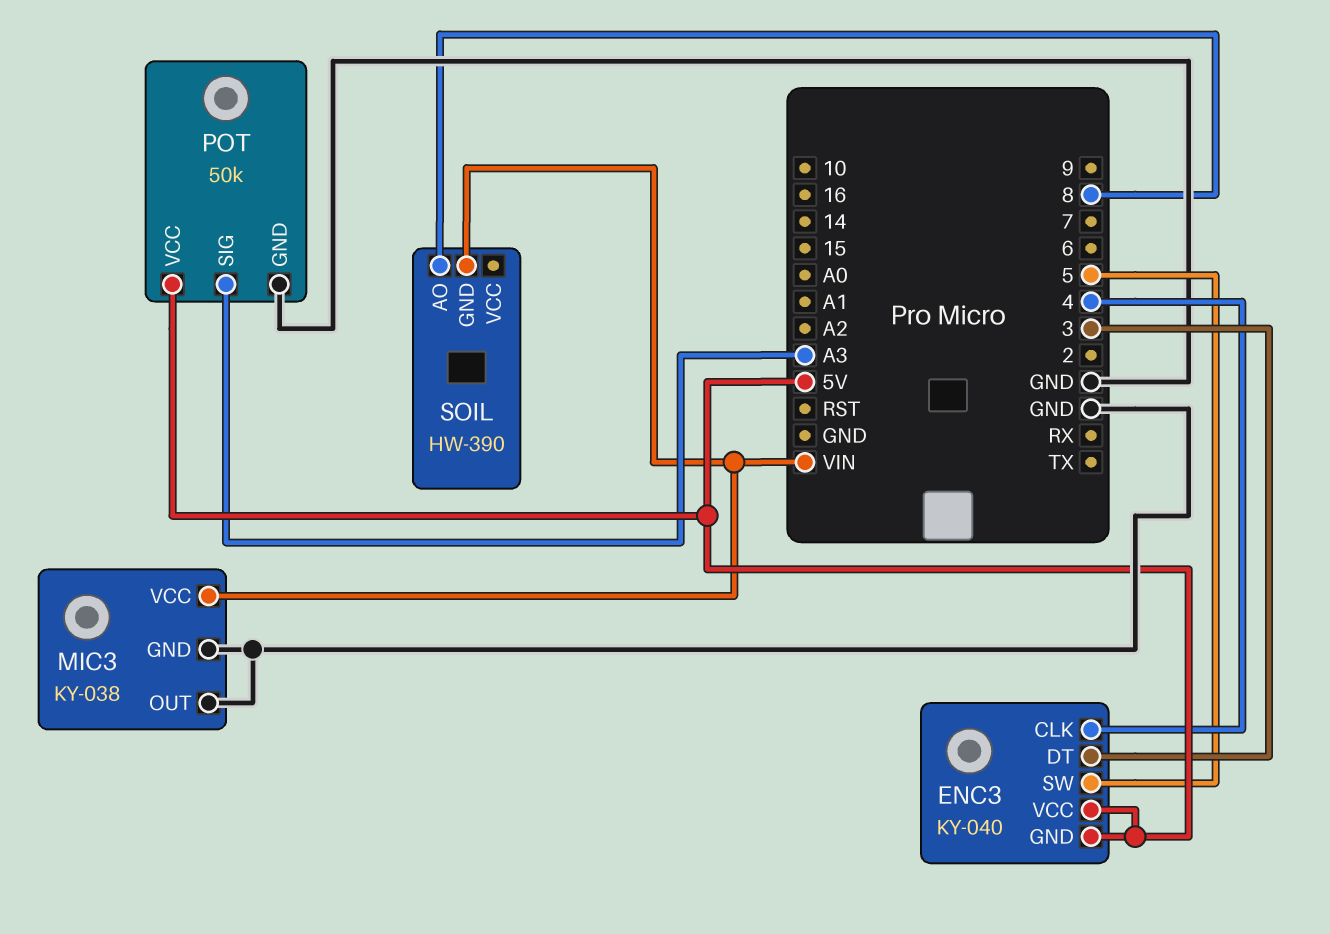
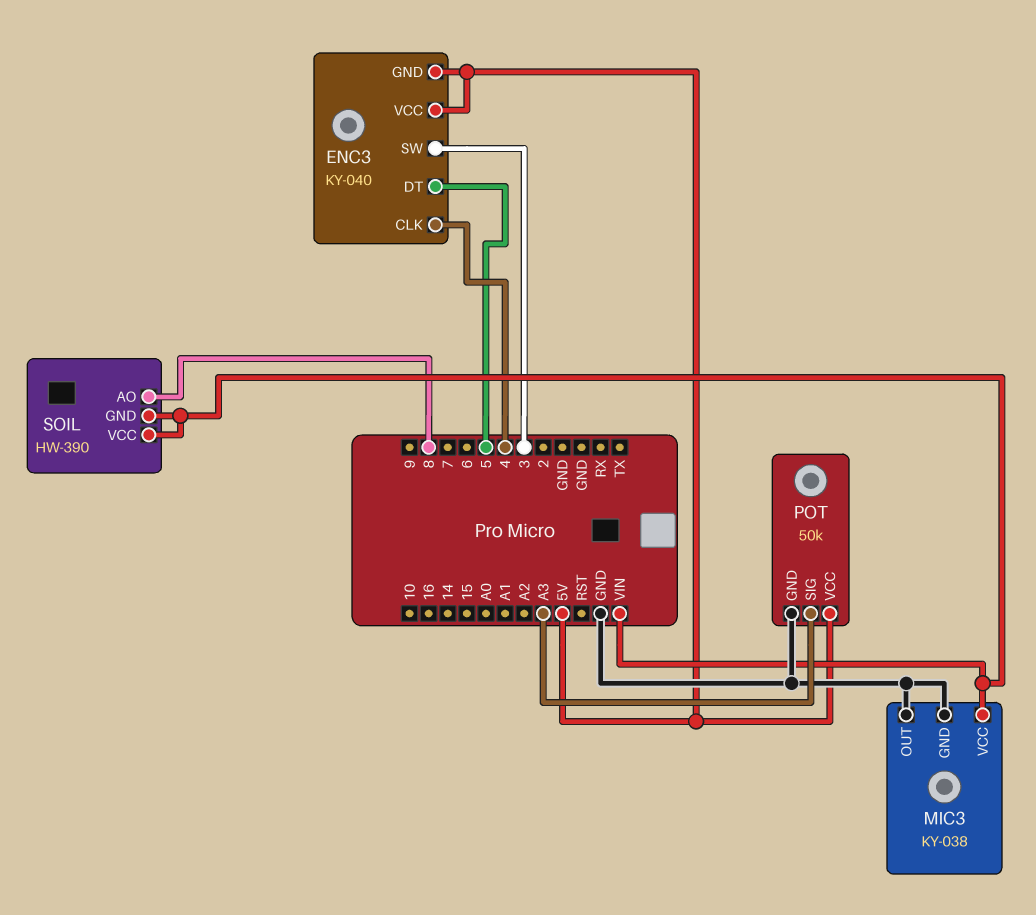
ENC3 pin DT: 3 -> 5
ENC3 pin SW: 5 -> 3
SOIL pin VCC: none -> VIN

